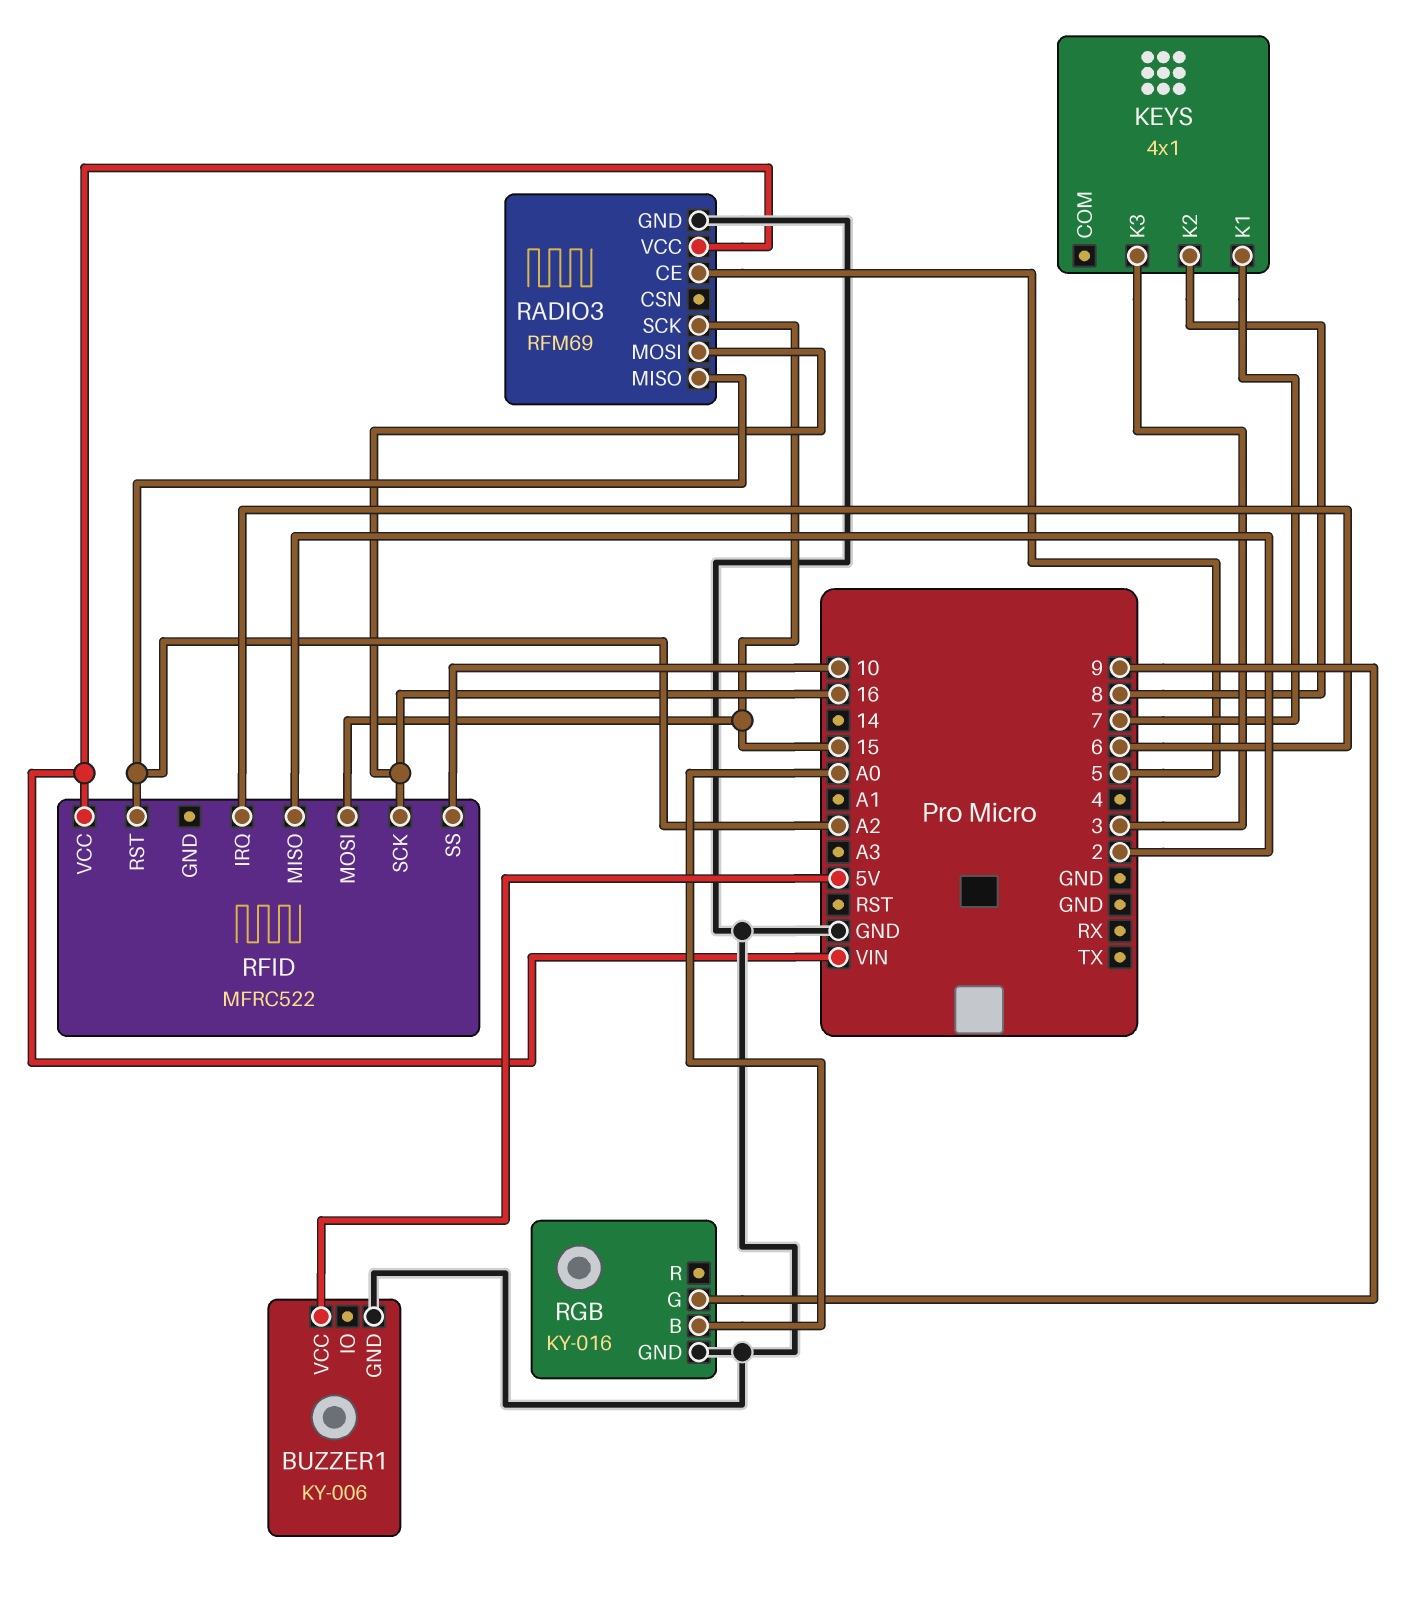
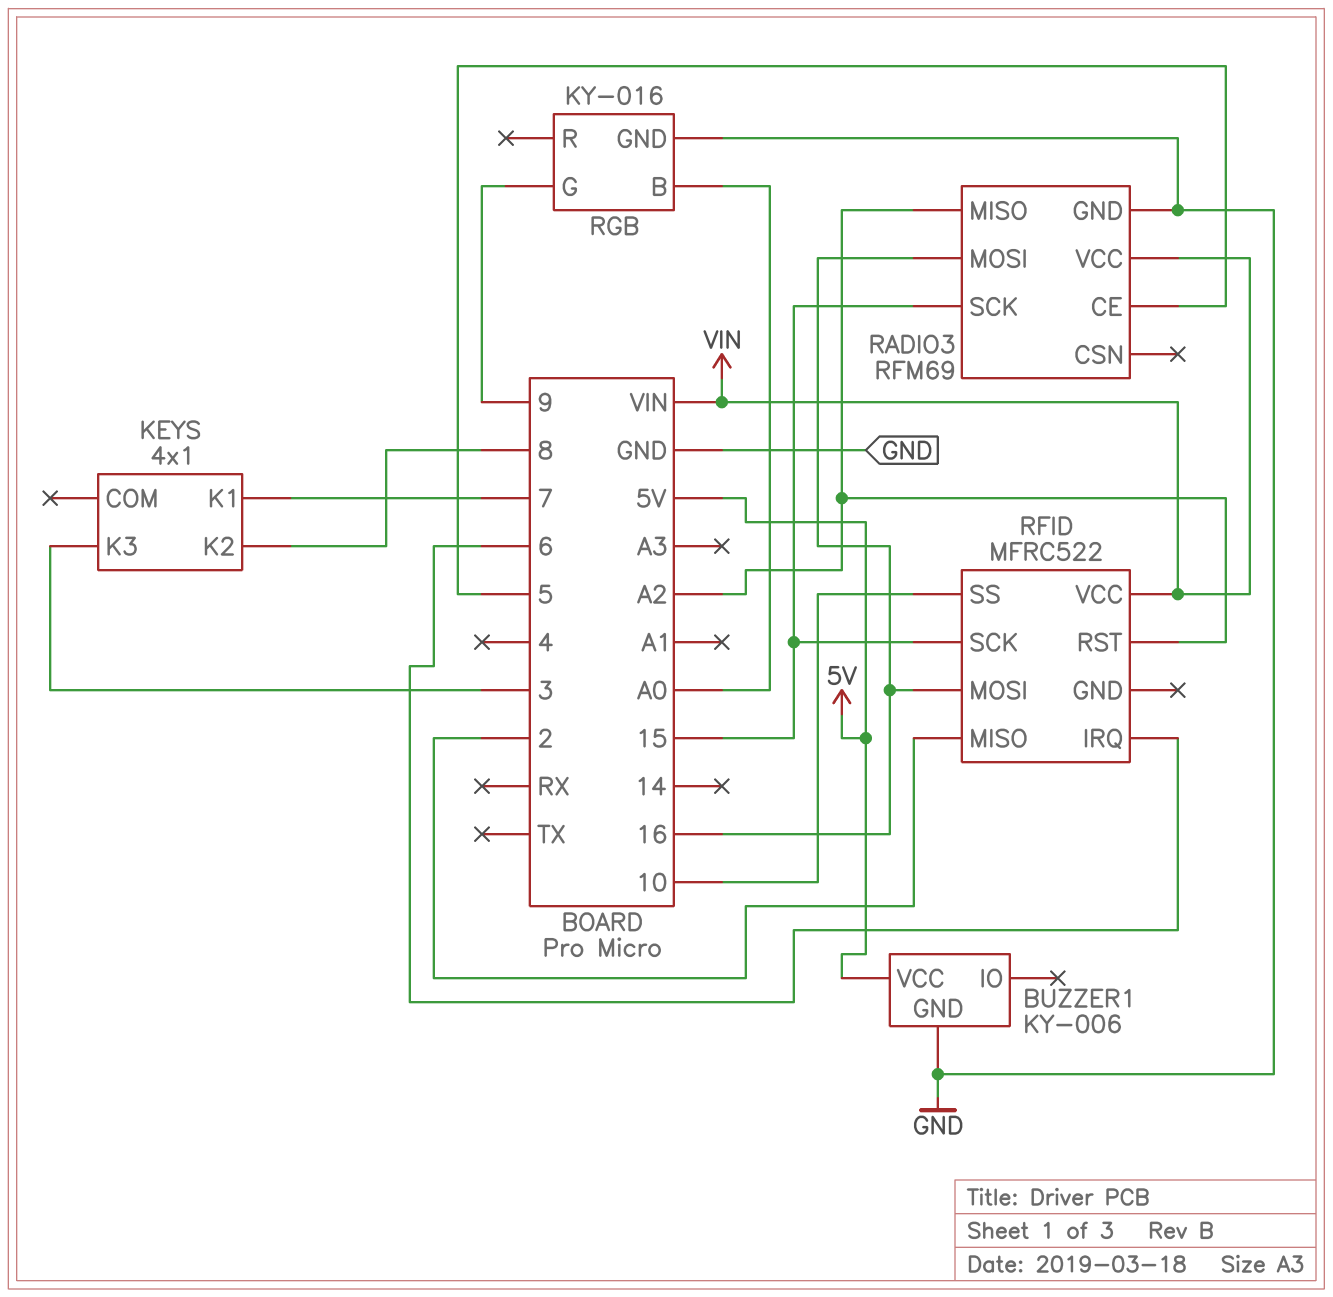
RFID pin MOSI: 15 -> 16
RFID pin SCK: 16 -> 15

